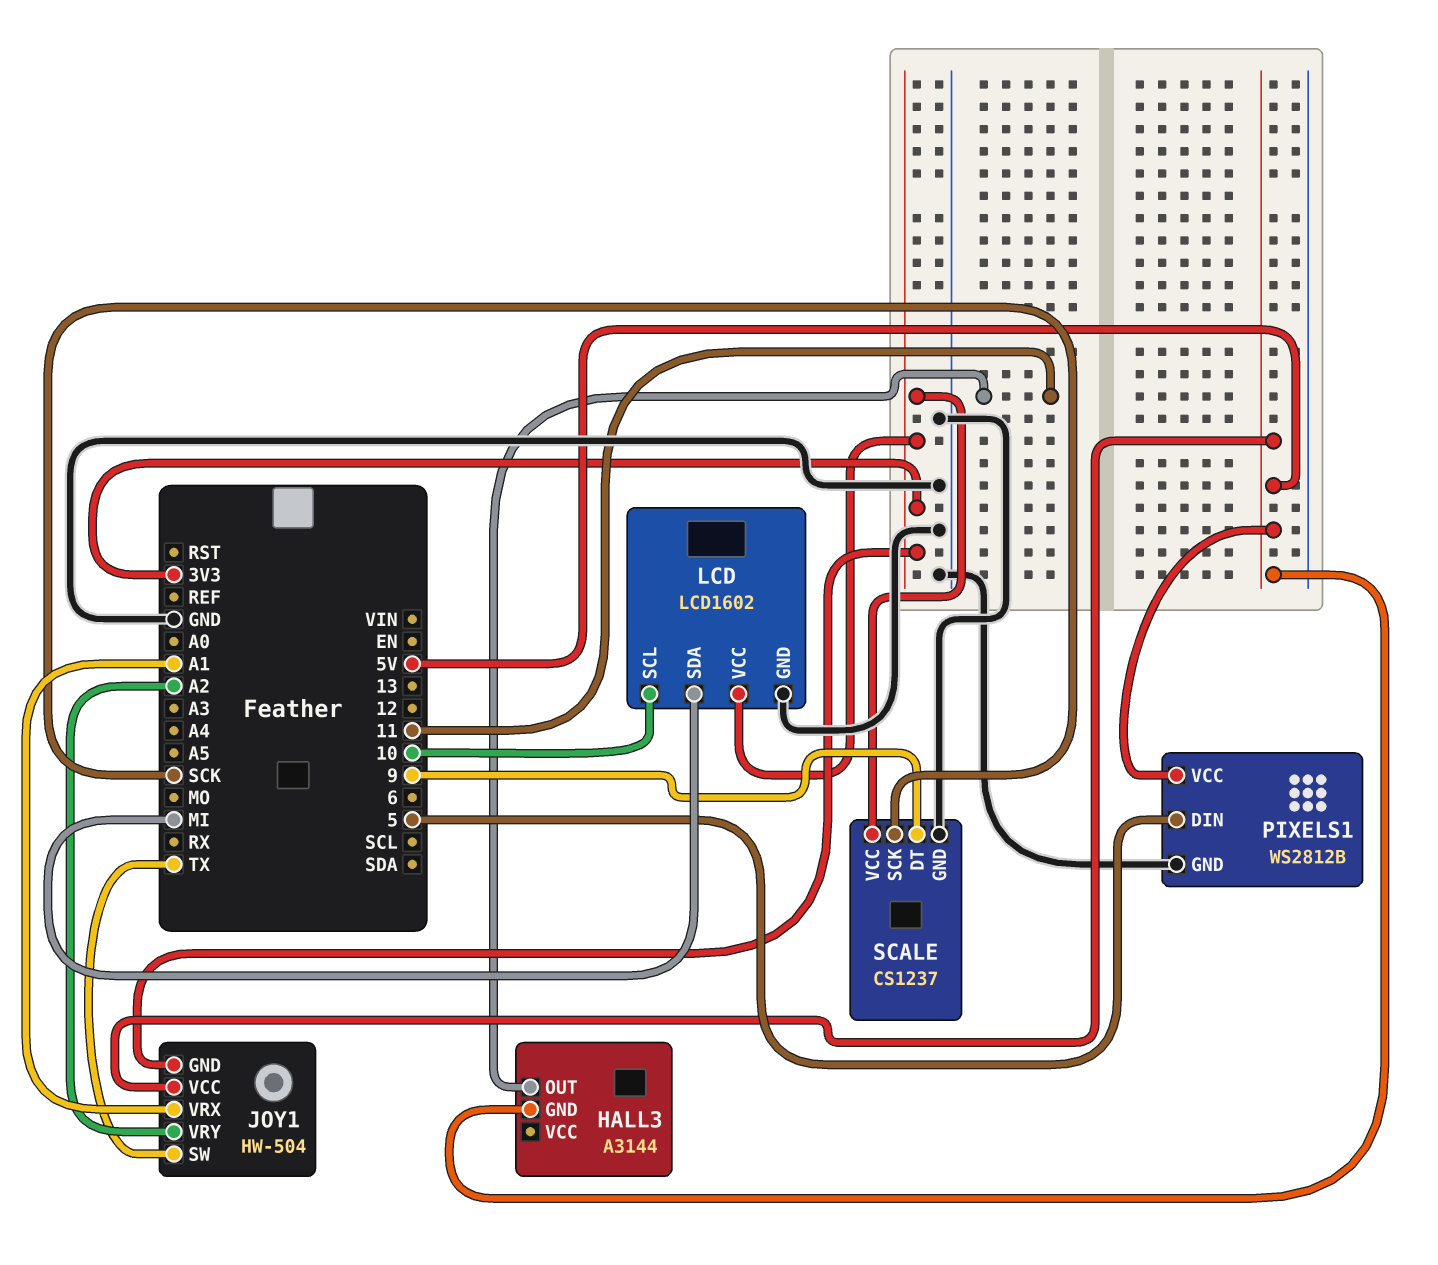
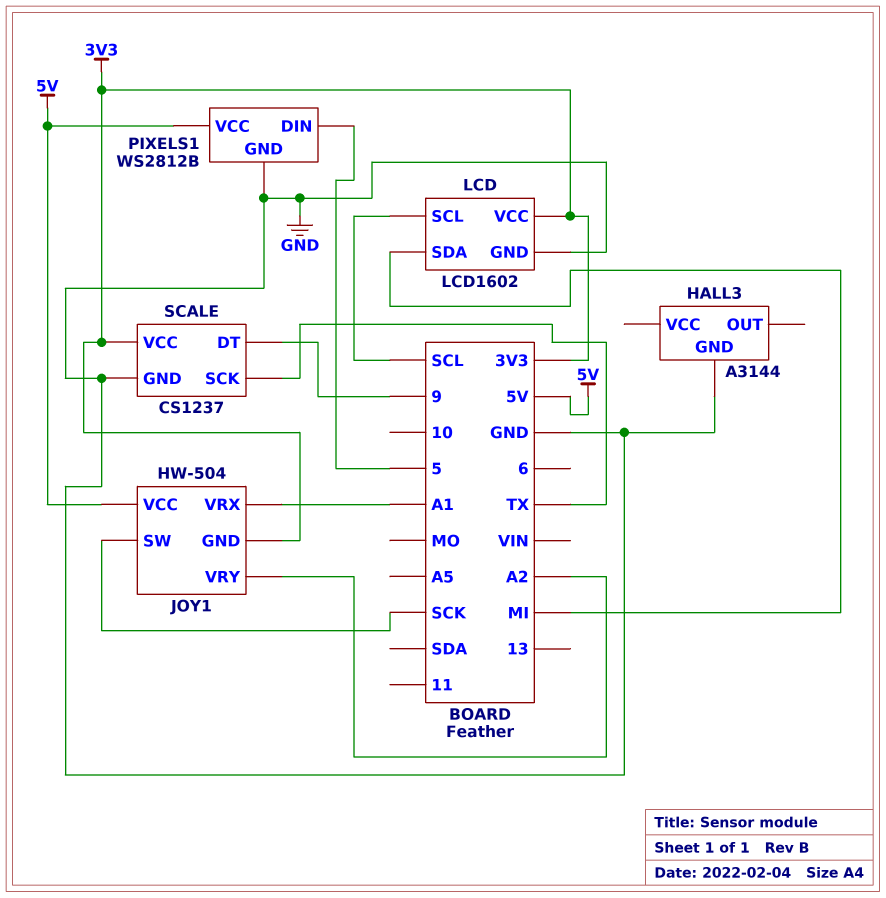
HALL3 pin GND: 5V -> GND
HALL3 pin OUT: 11 -> none
JOY1 pin SW: TX -> SCK
LCD pin SCL: 10 -> SCL
SCALE pin SCK: SCK -> TX

